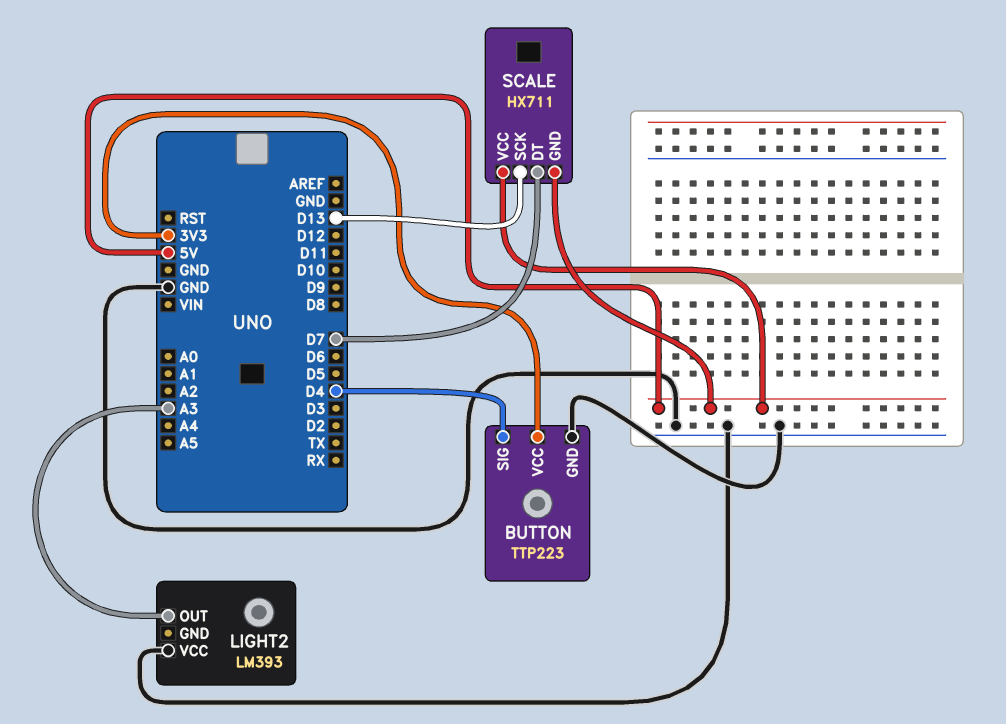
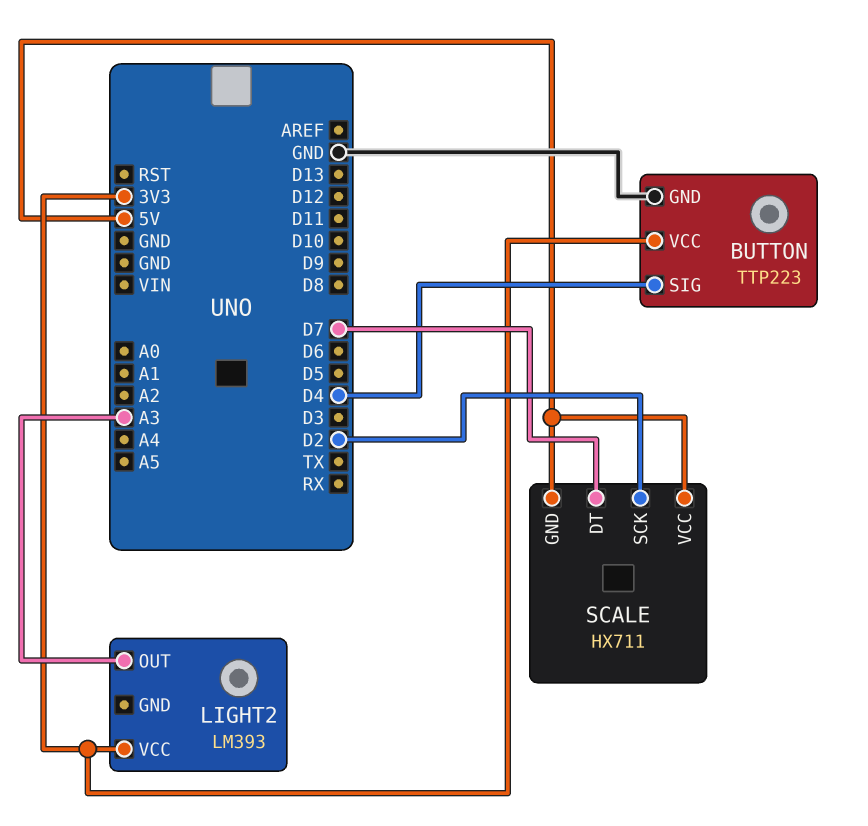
LIGHT2 pin VCC: GND -> 3V3
SCALE pin SCK: D13 -> D2

